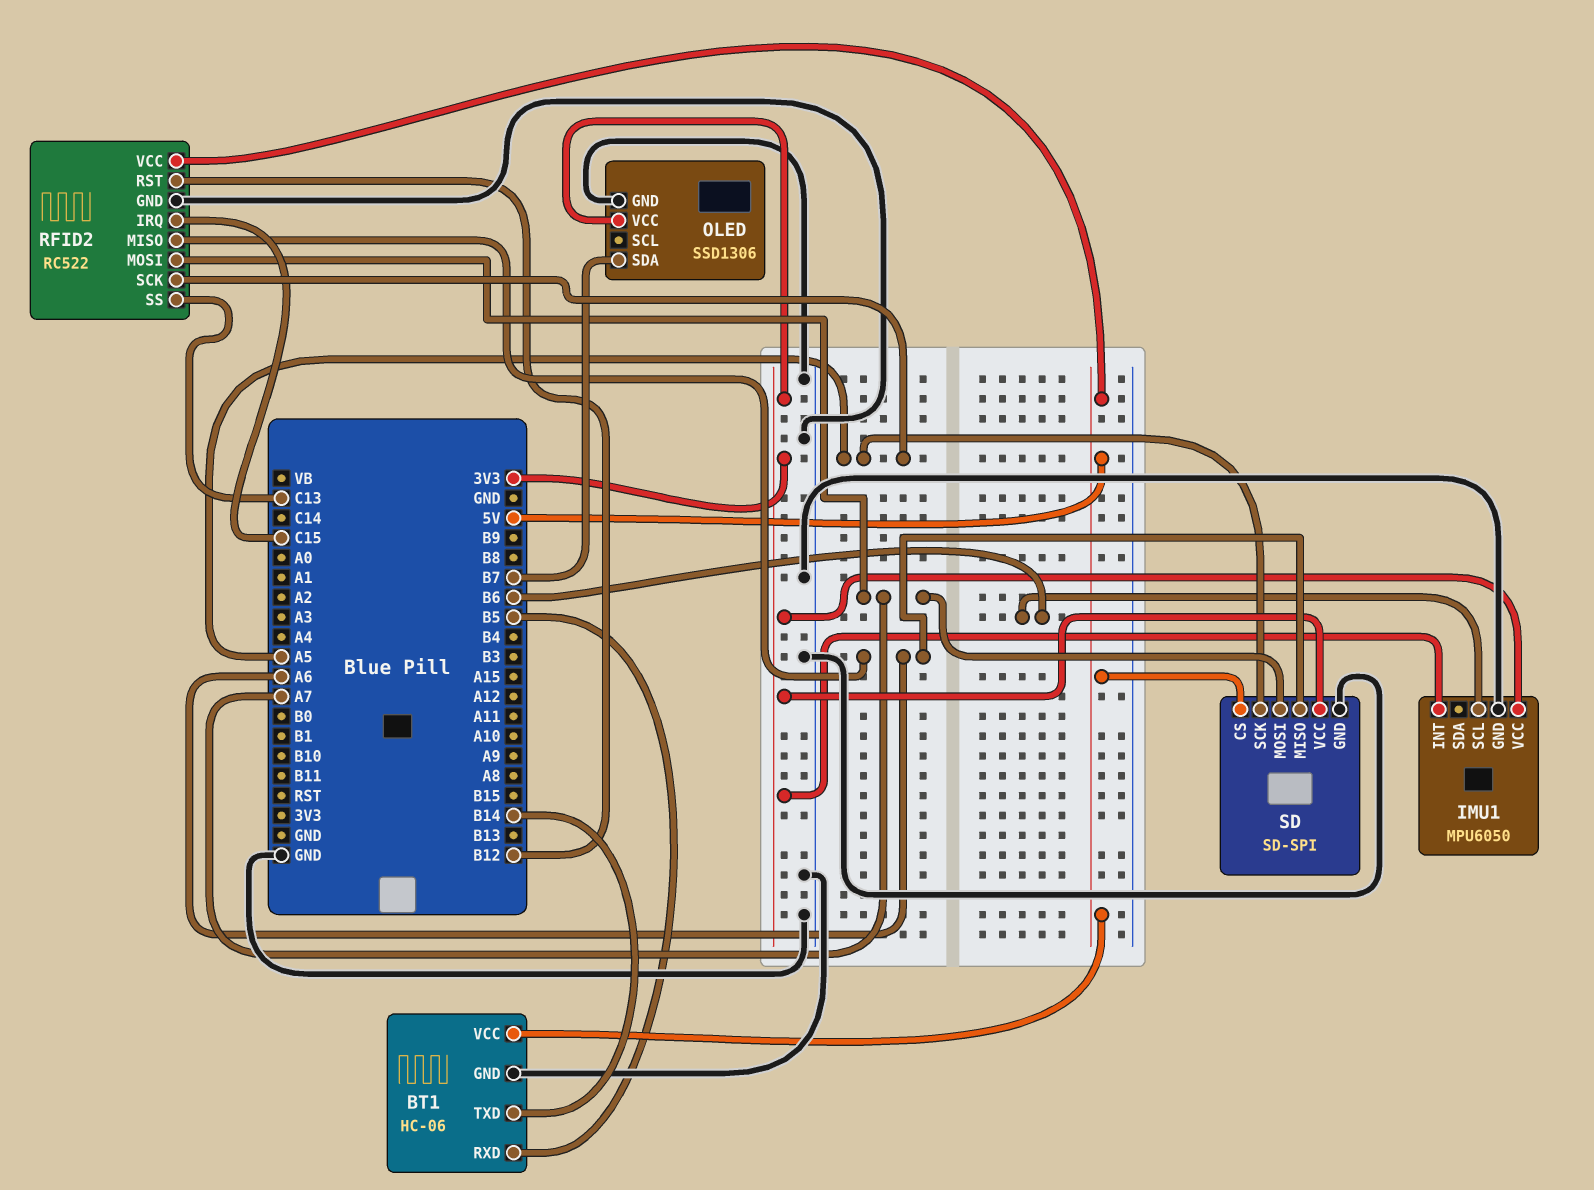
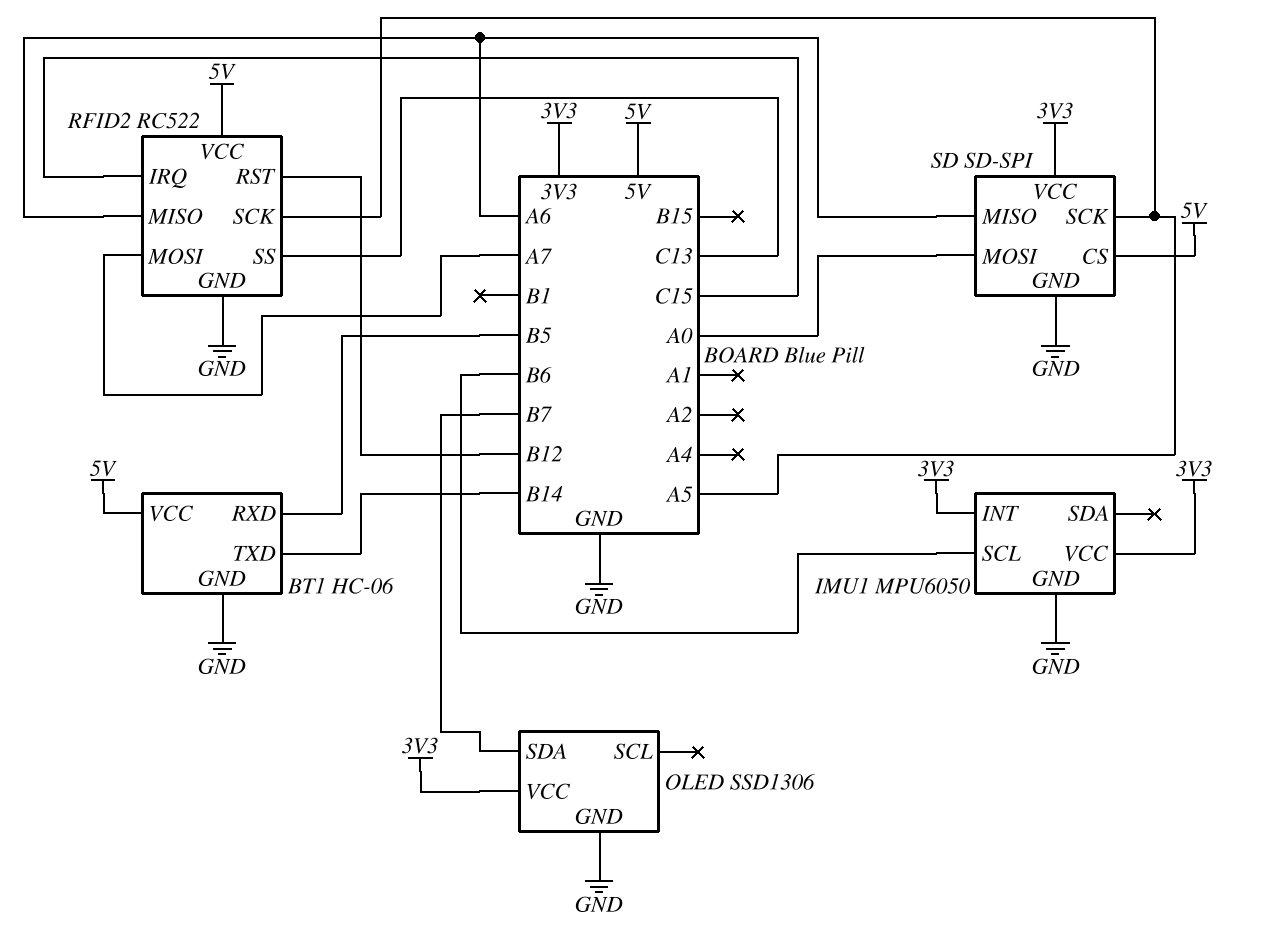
SD pin MOSI: A7 -> A0

